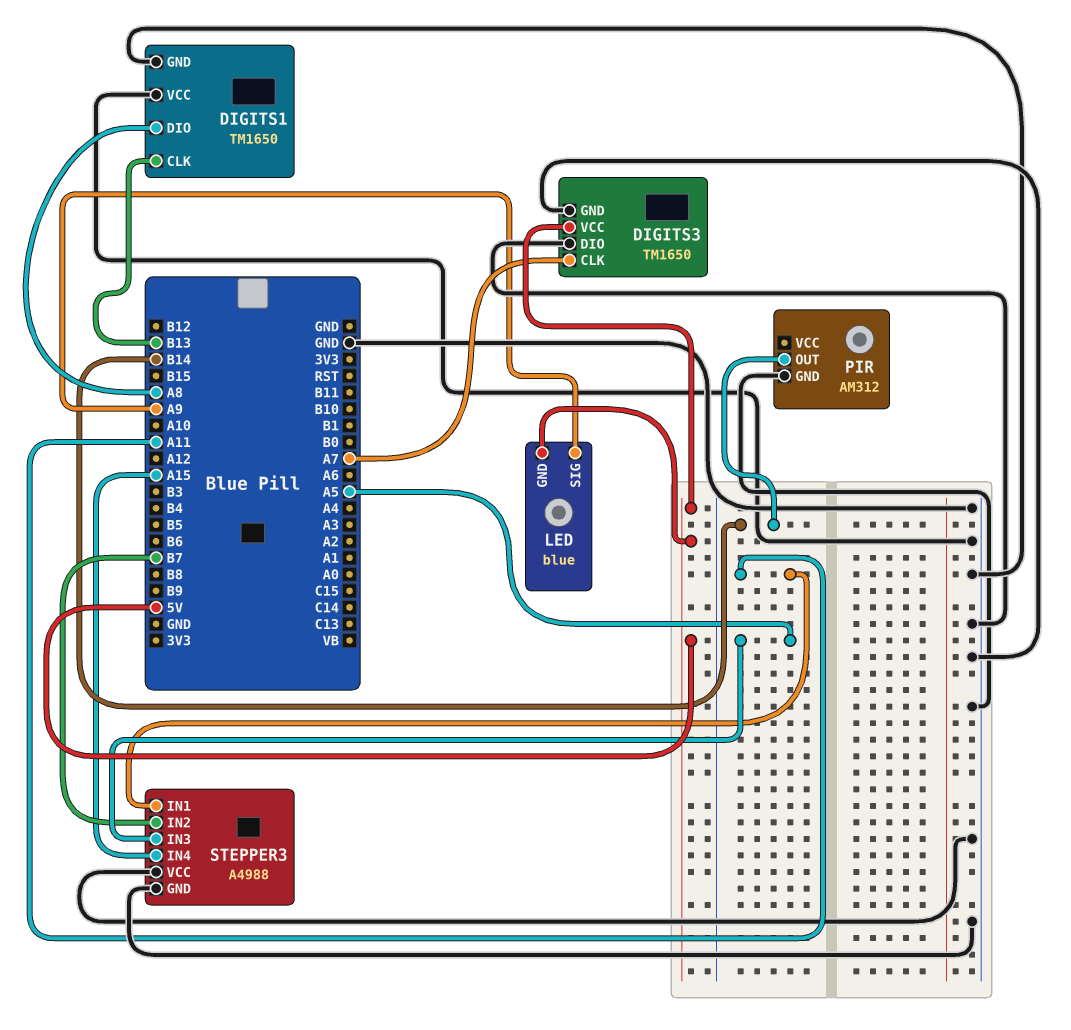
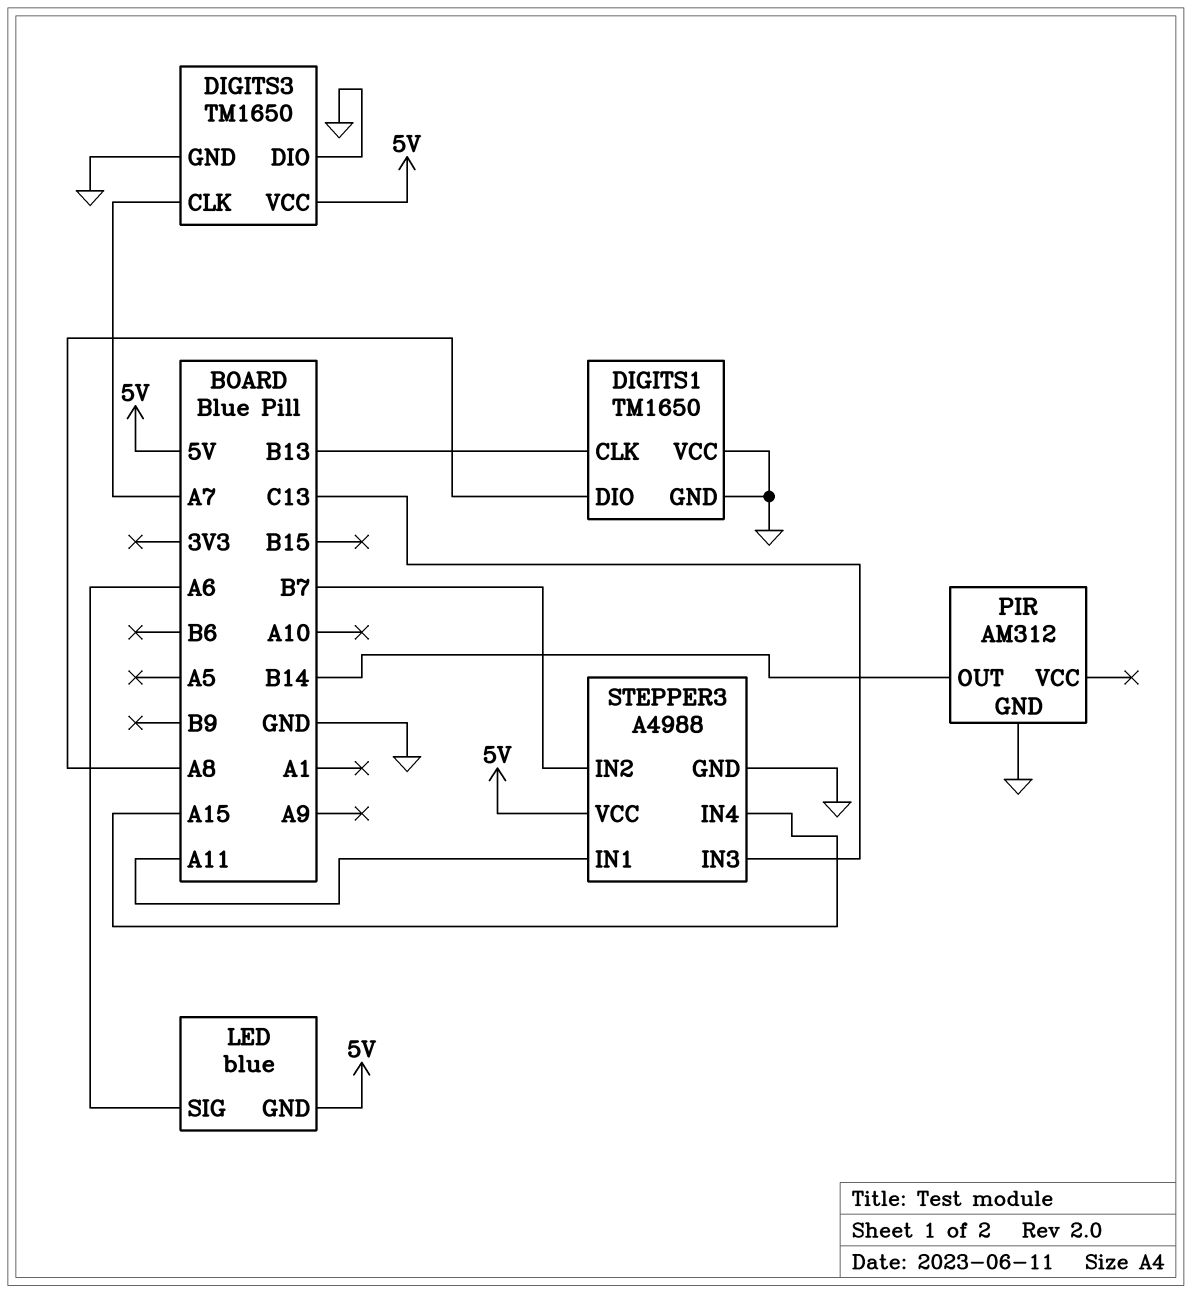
LED pin SIG: A9 -> A6
STEPPER3 pin IN3: A5 -> C13
STEPPER3 pin VCC: GND -> 5V

